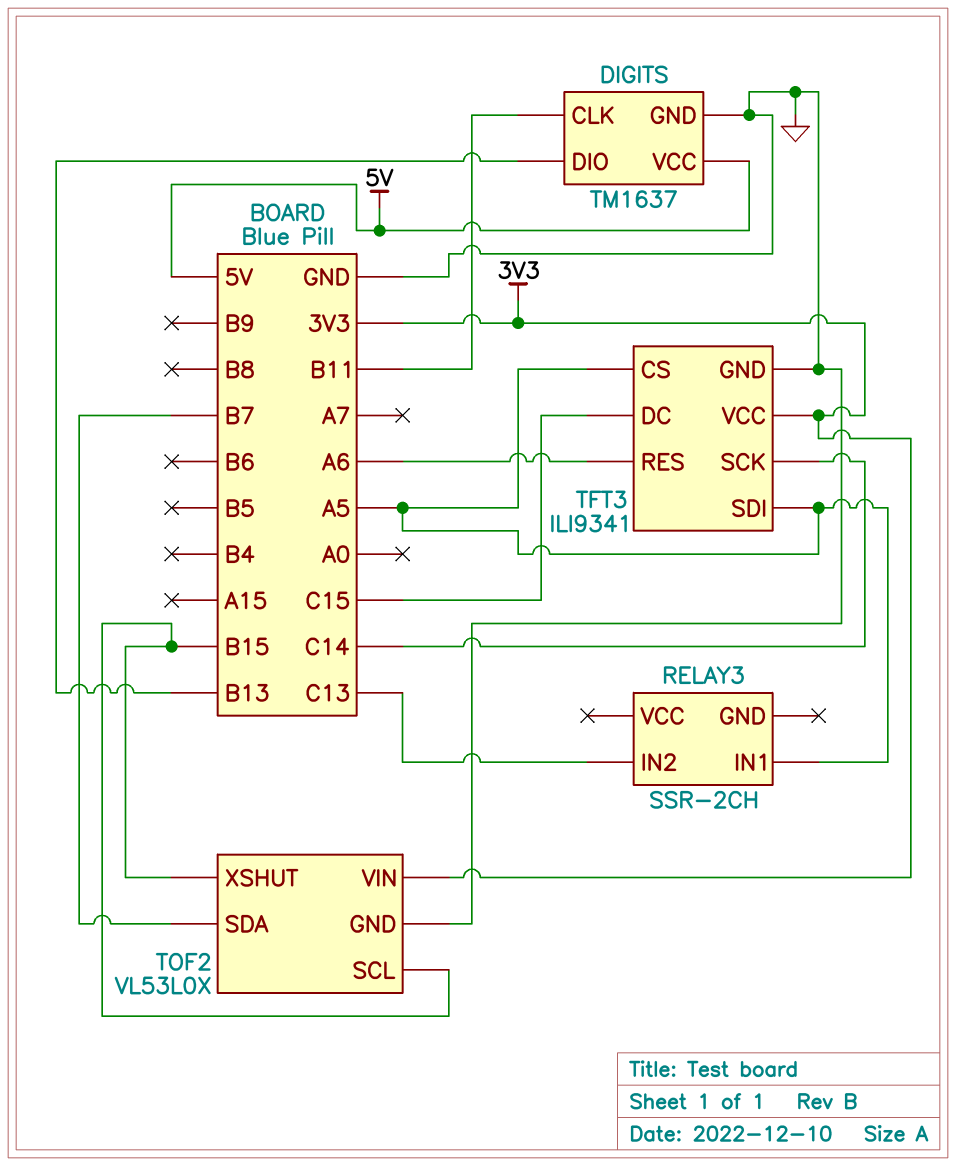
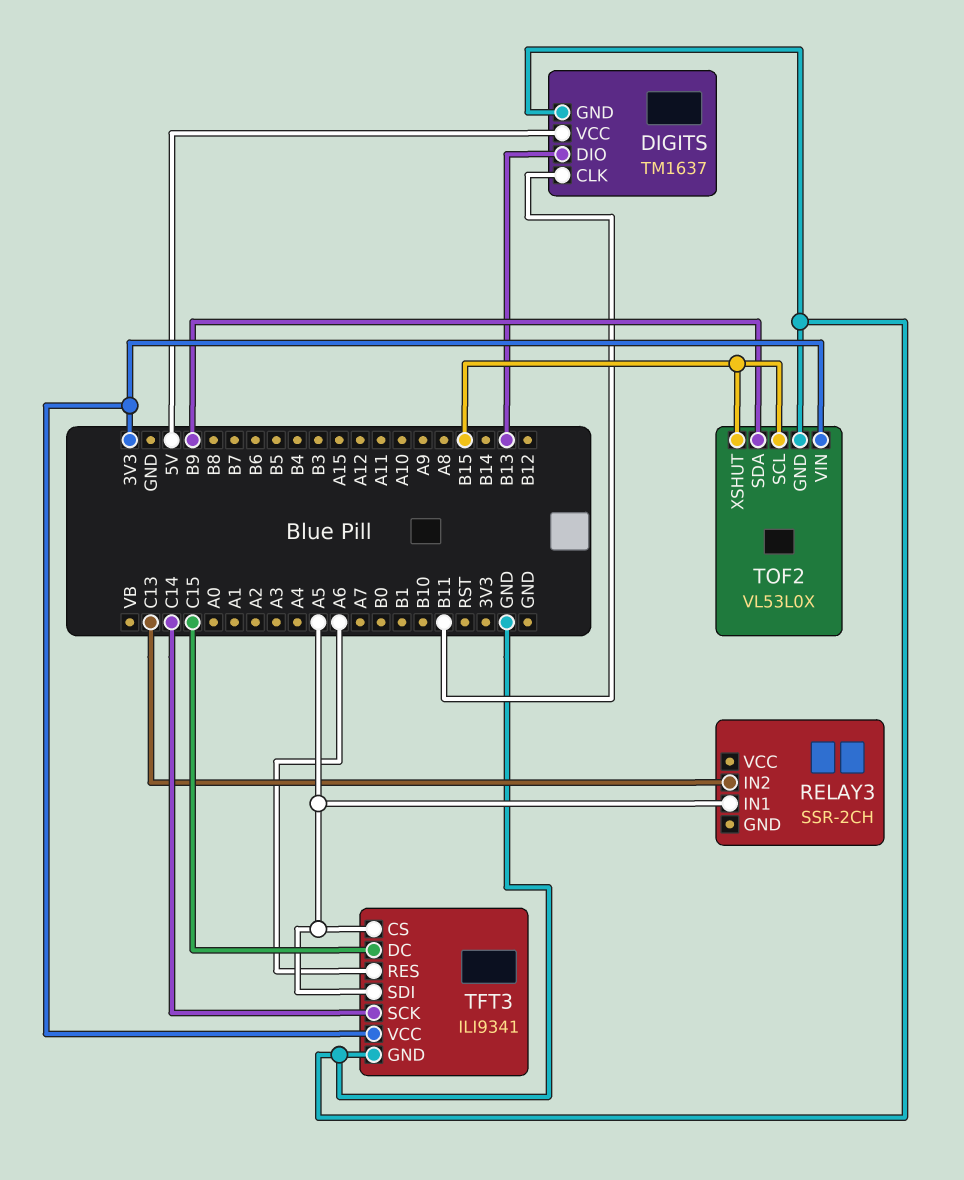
TOF2 pin SDA: B7 -> B9

